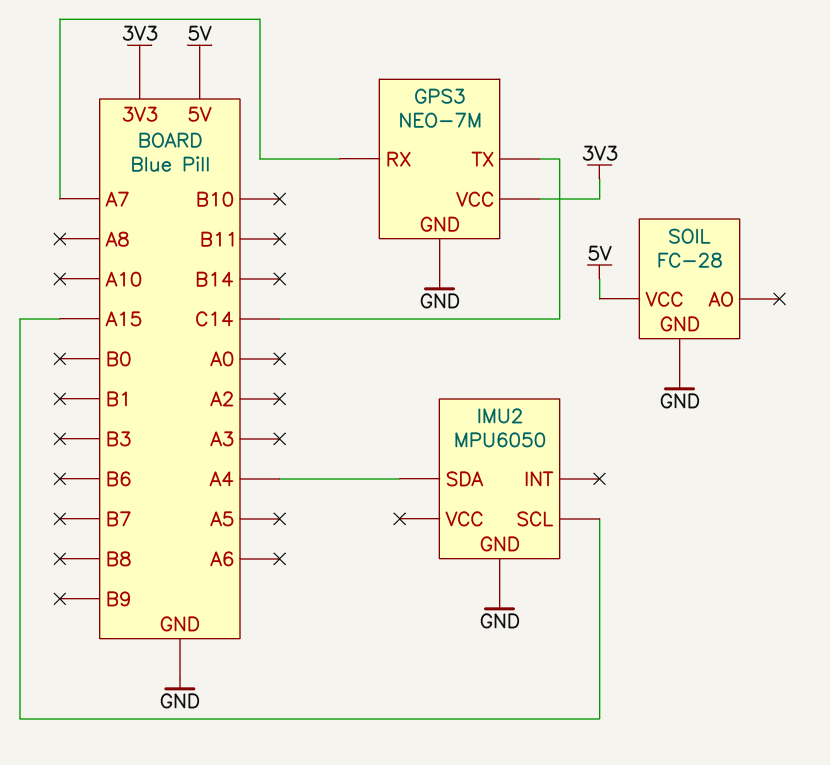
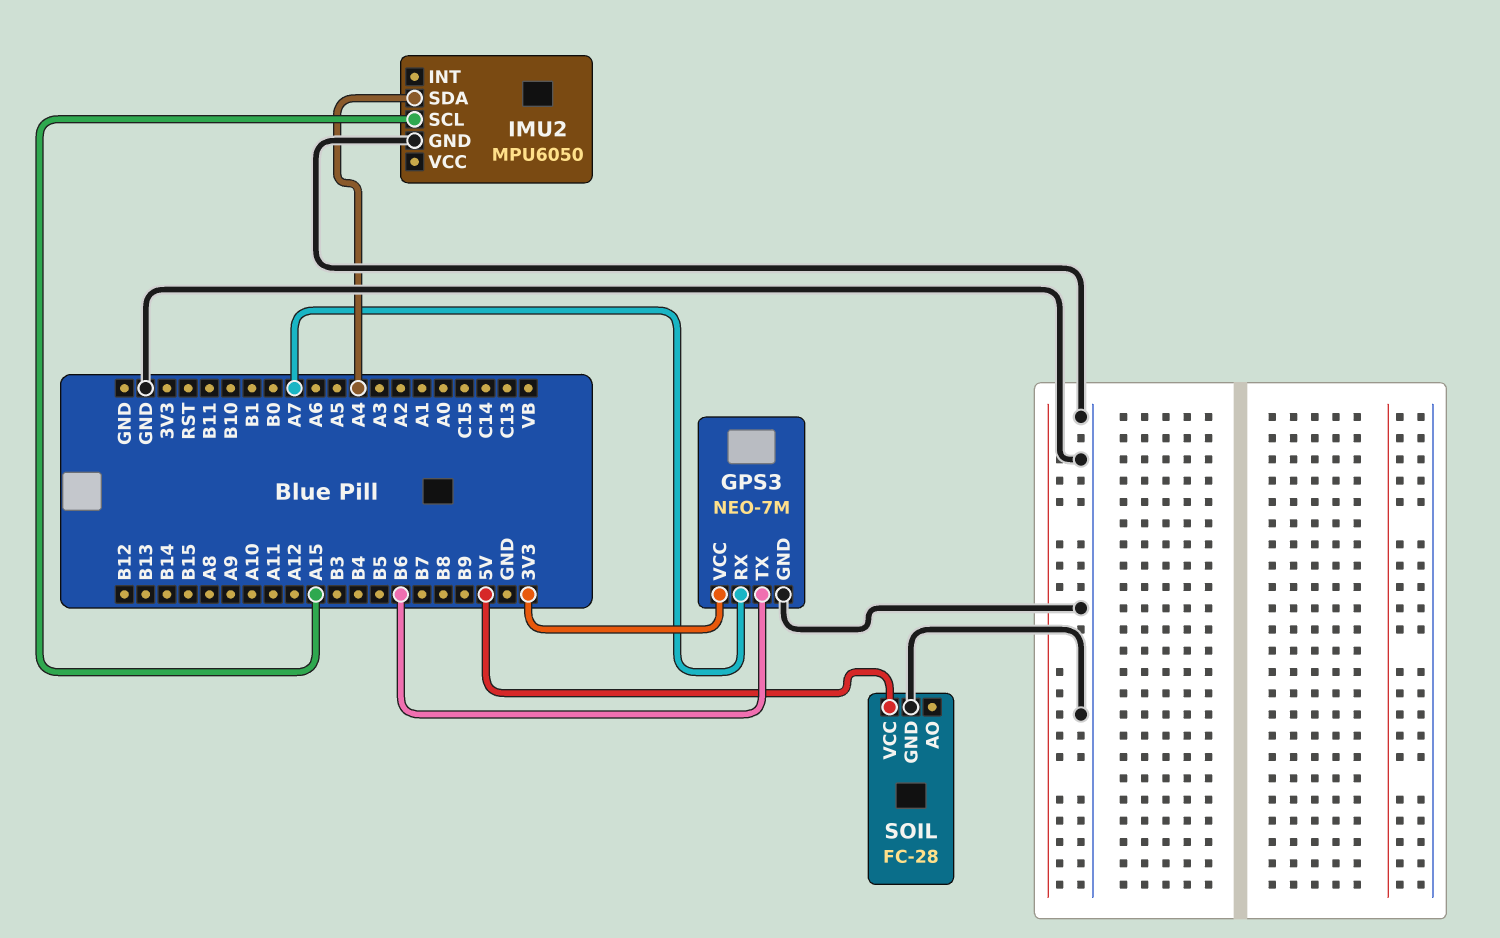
GPS3 pin TX: C14 -> B6

